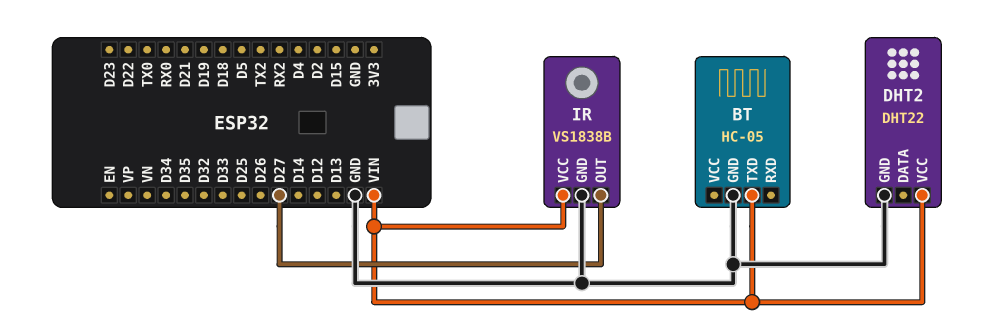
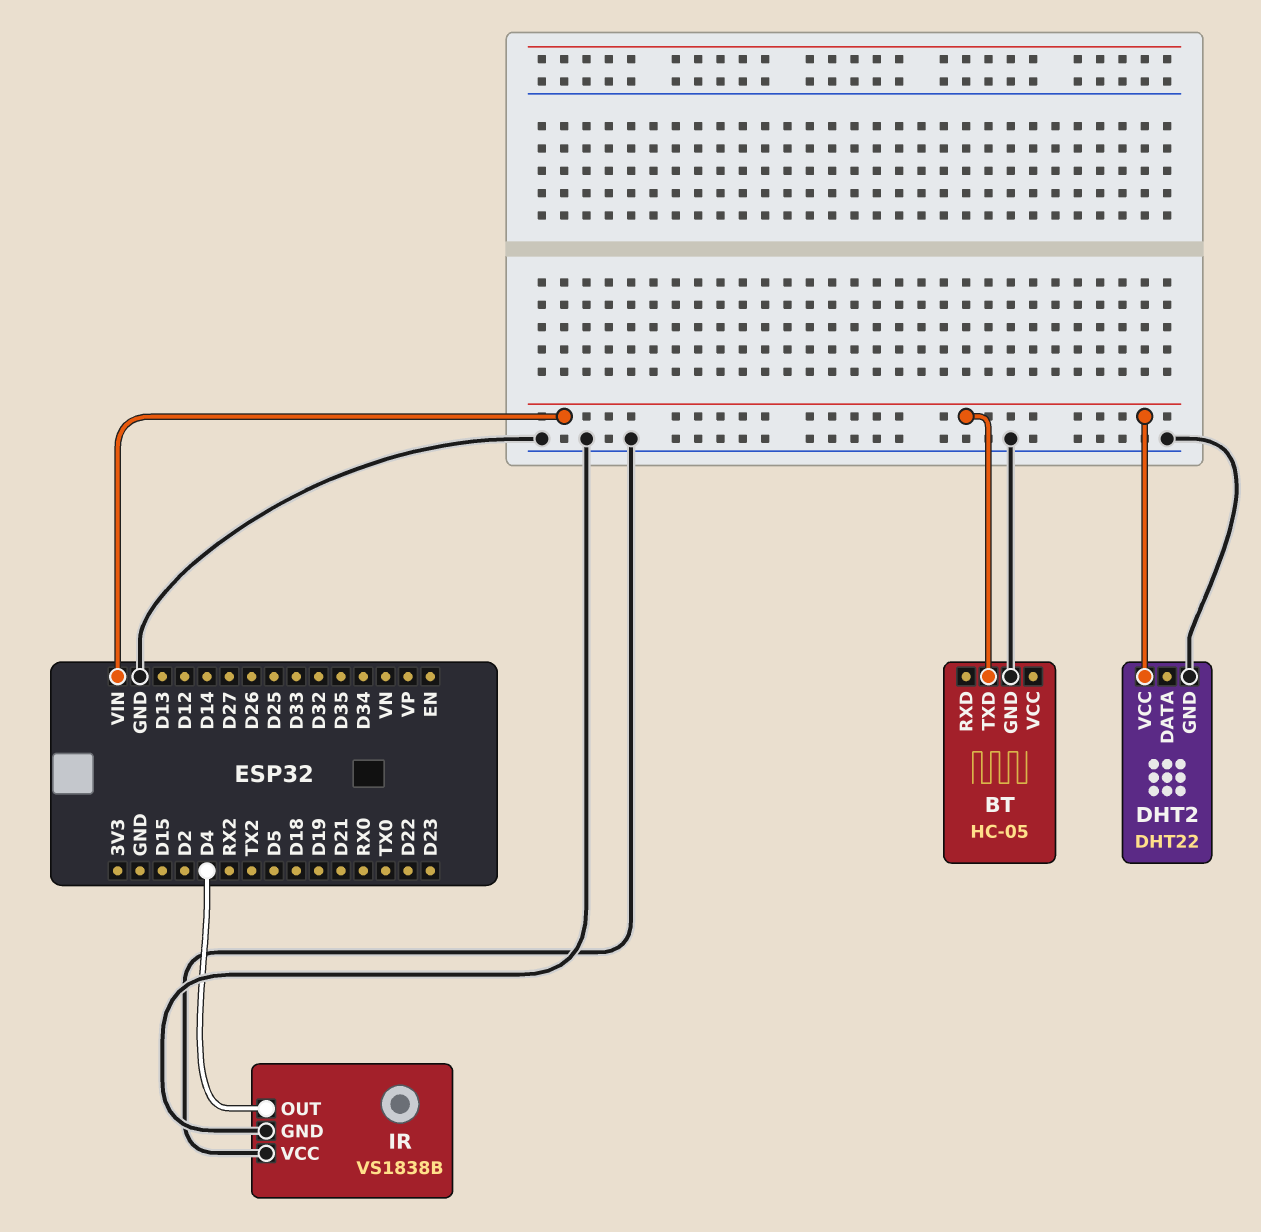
IR pin OUT: D27 -> D4
IR pin VCC: VIN -> GND

